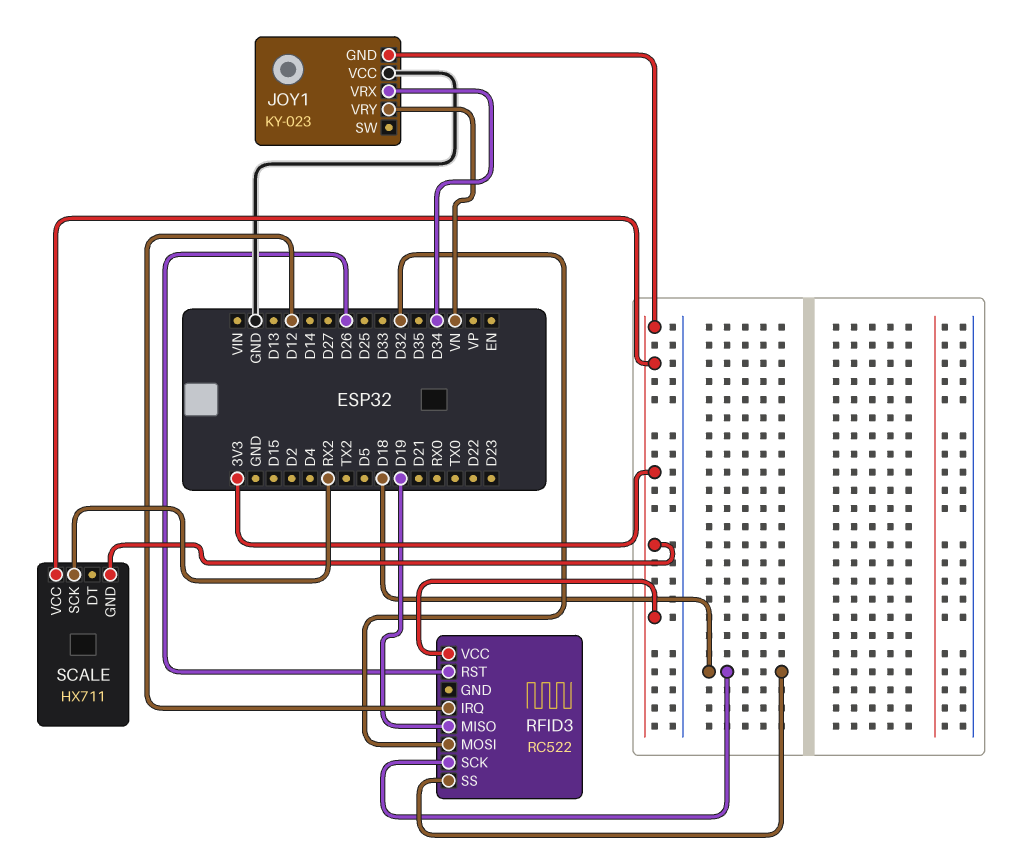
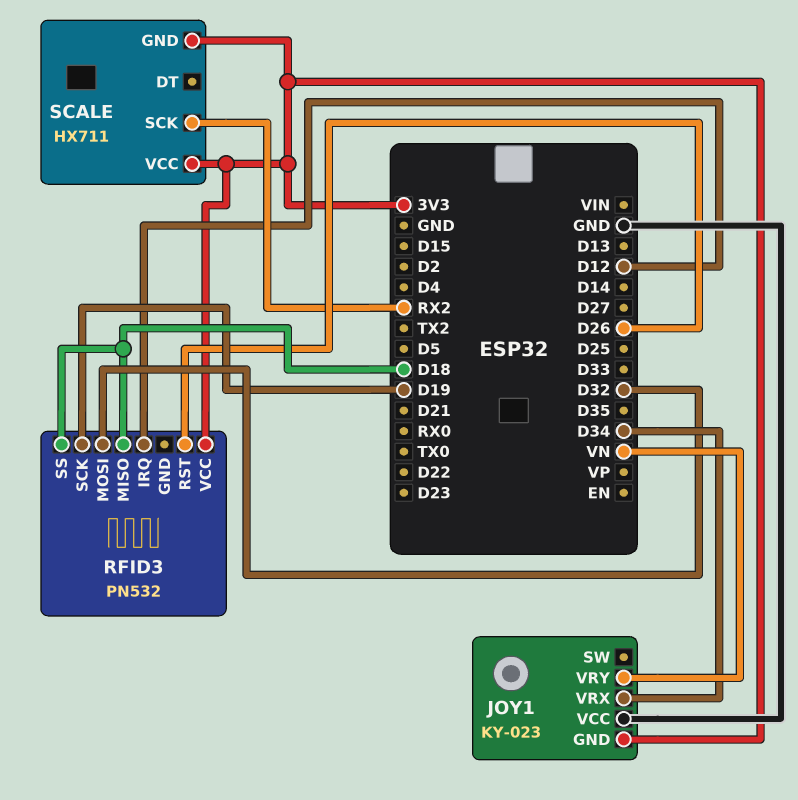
RFID3: RC522 -> PN532
RFID3 pin MISO: D19 -> D18
RFID3 pin SCK: D18 -> D19

